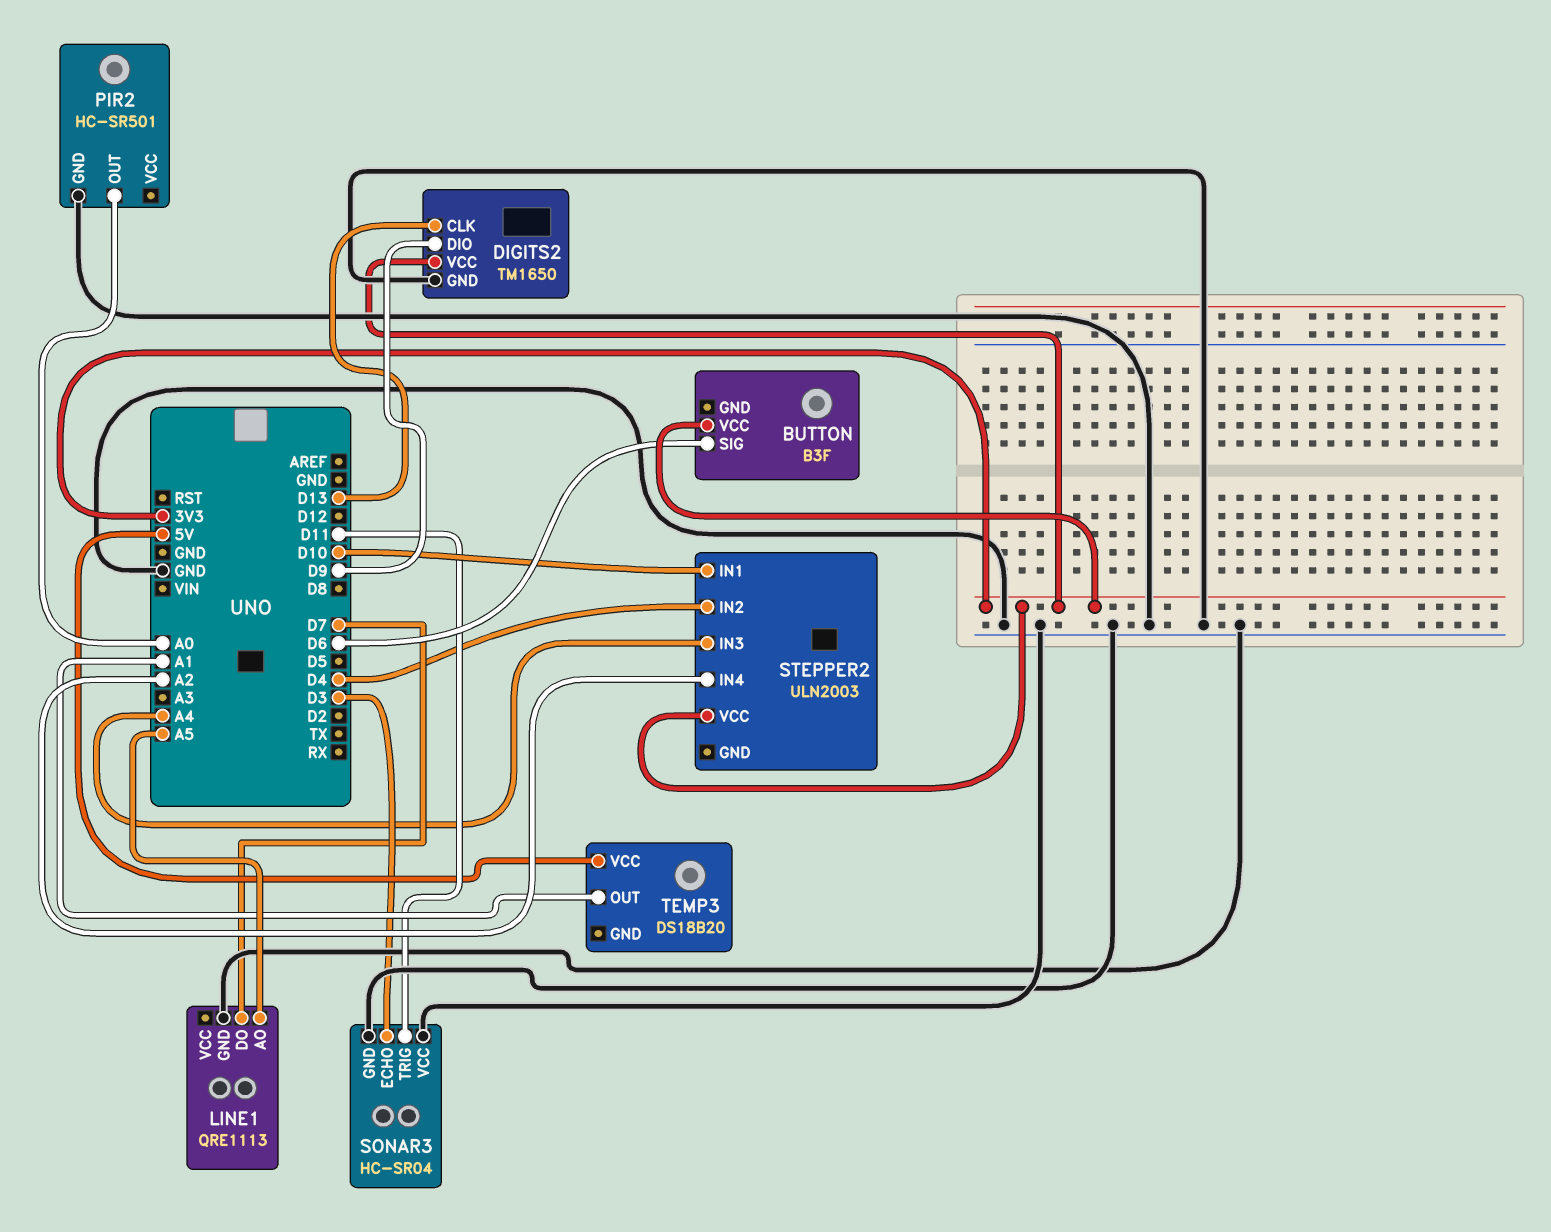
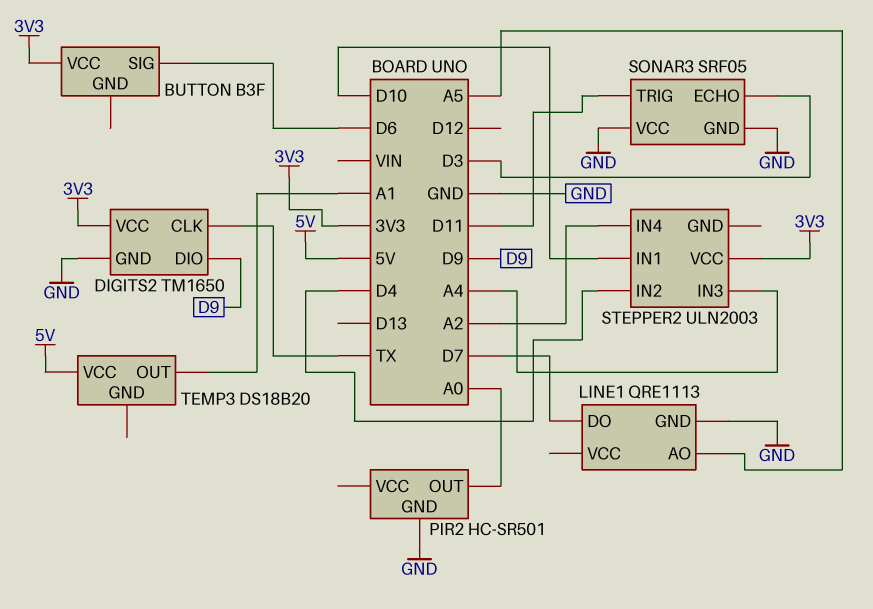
DIGITS2 pin CLK: D13 -> TX
SONAR3: HC-SR04 -> SRF05

